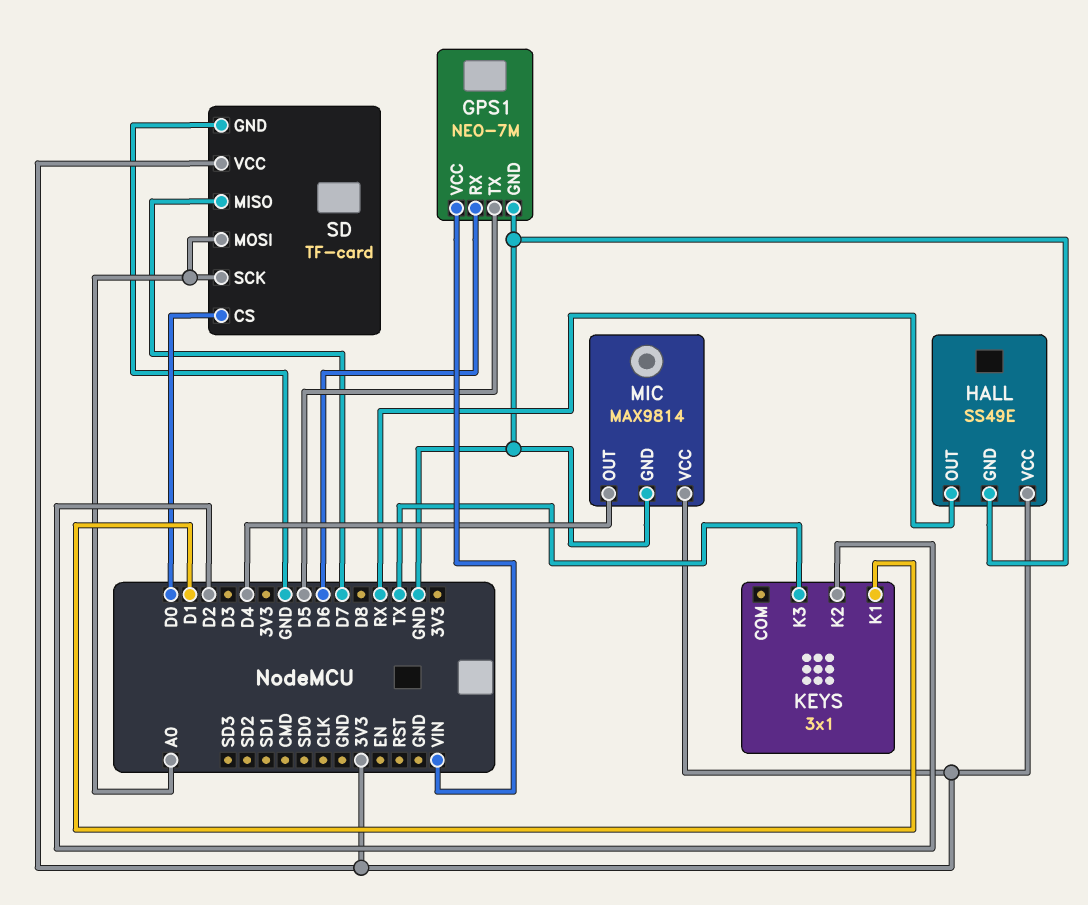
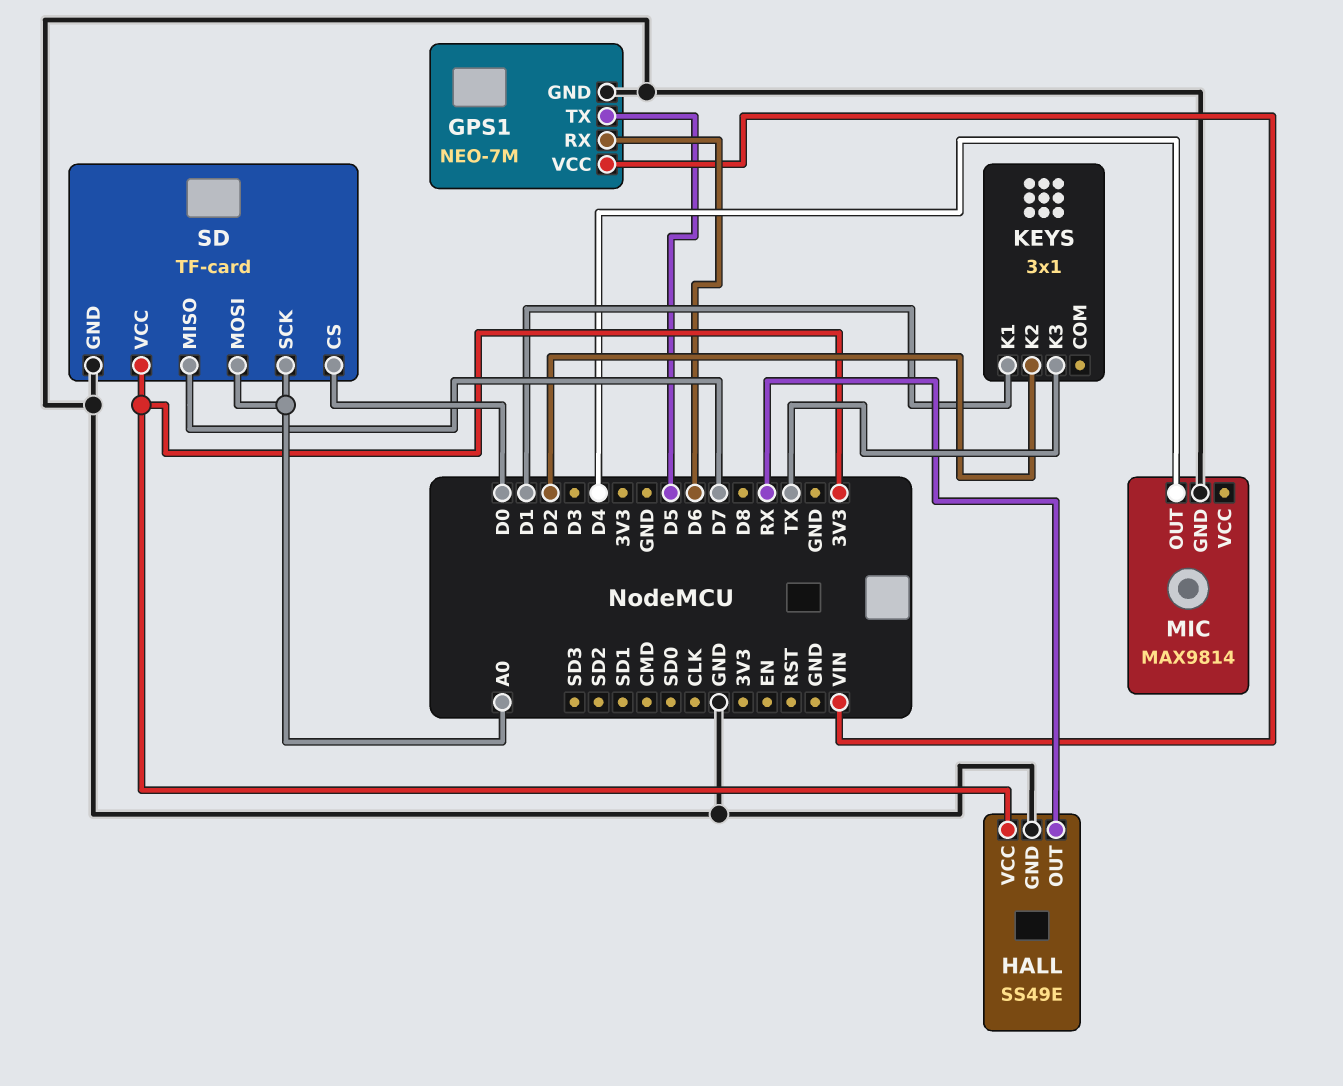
MIC pin VCC: 3V3 -> none

